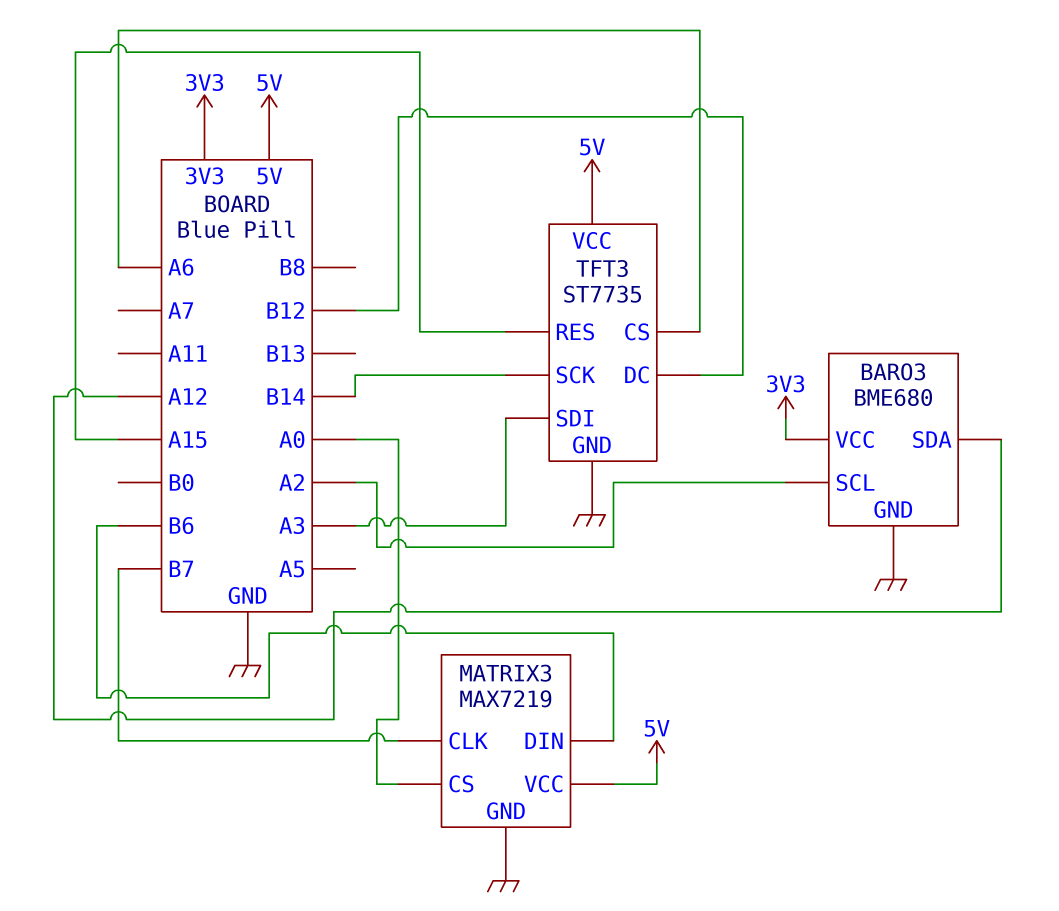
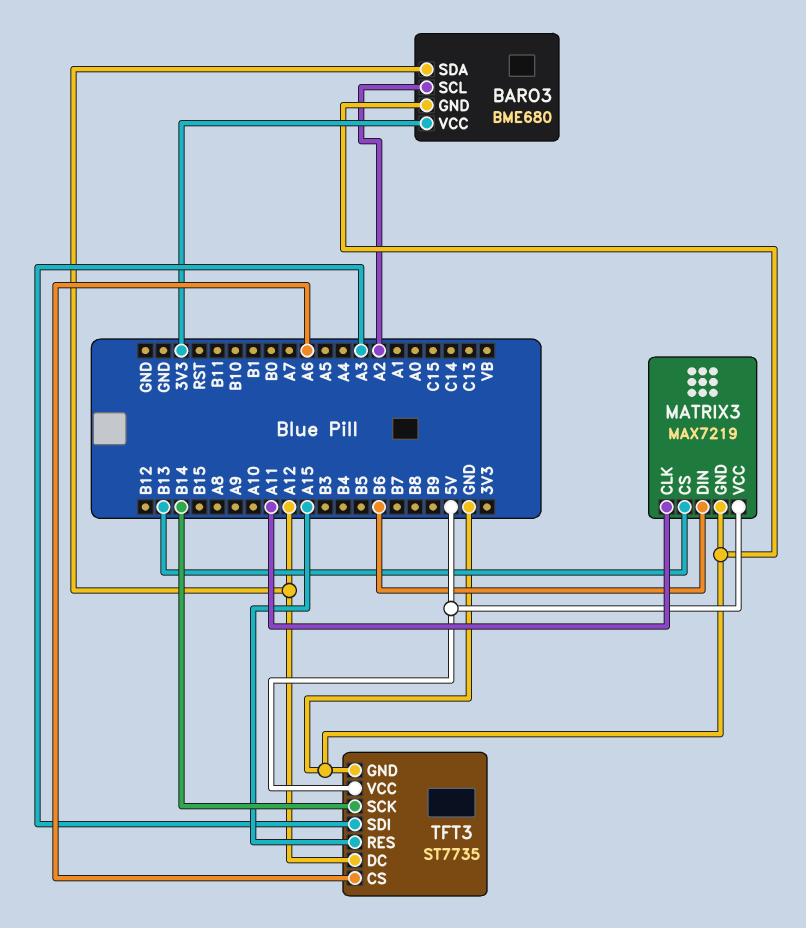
MATRIX3 pin CLK: B7 -> A11
MATRIX3 pin CS: A0 -> B13
TFT3 pin DC: B12 -> A12

